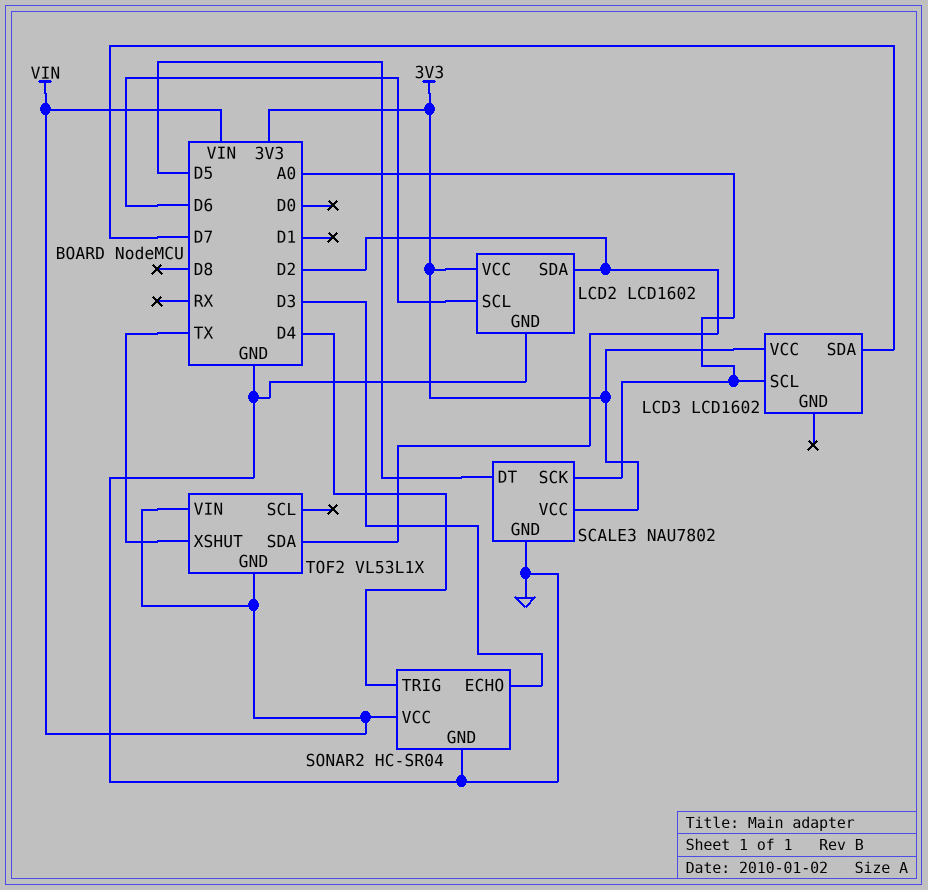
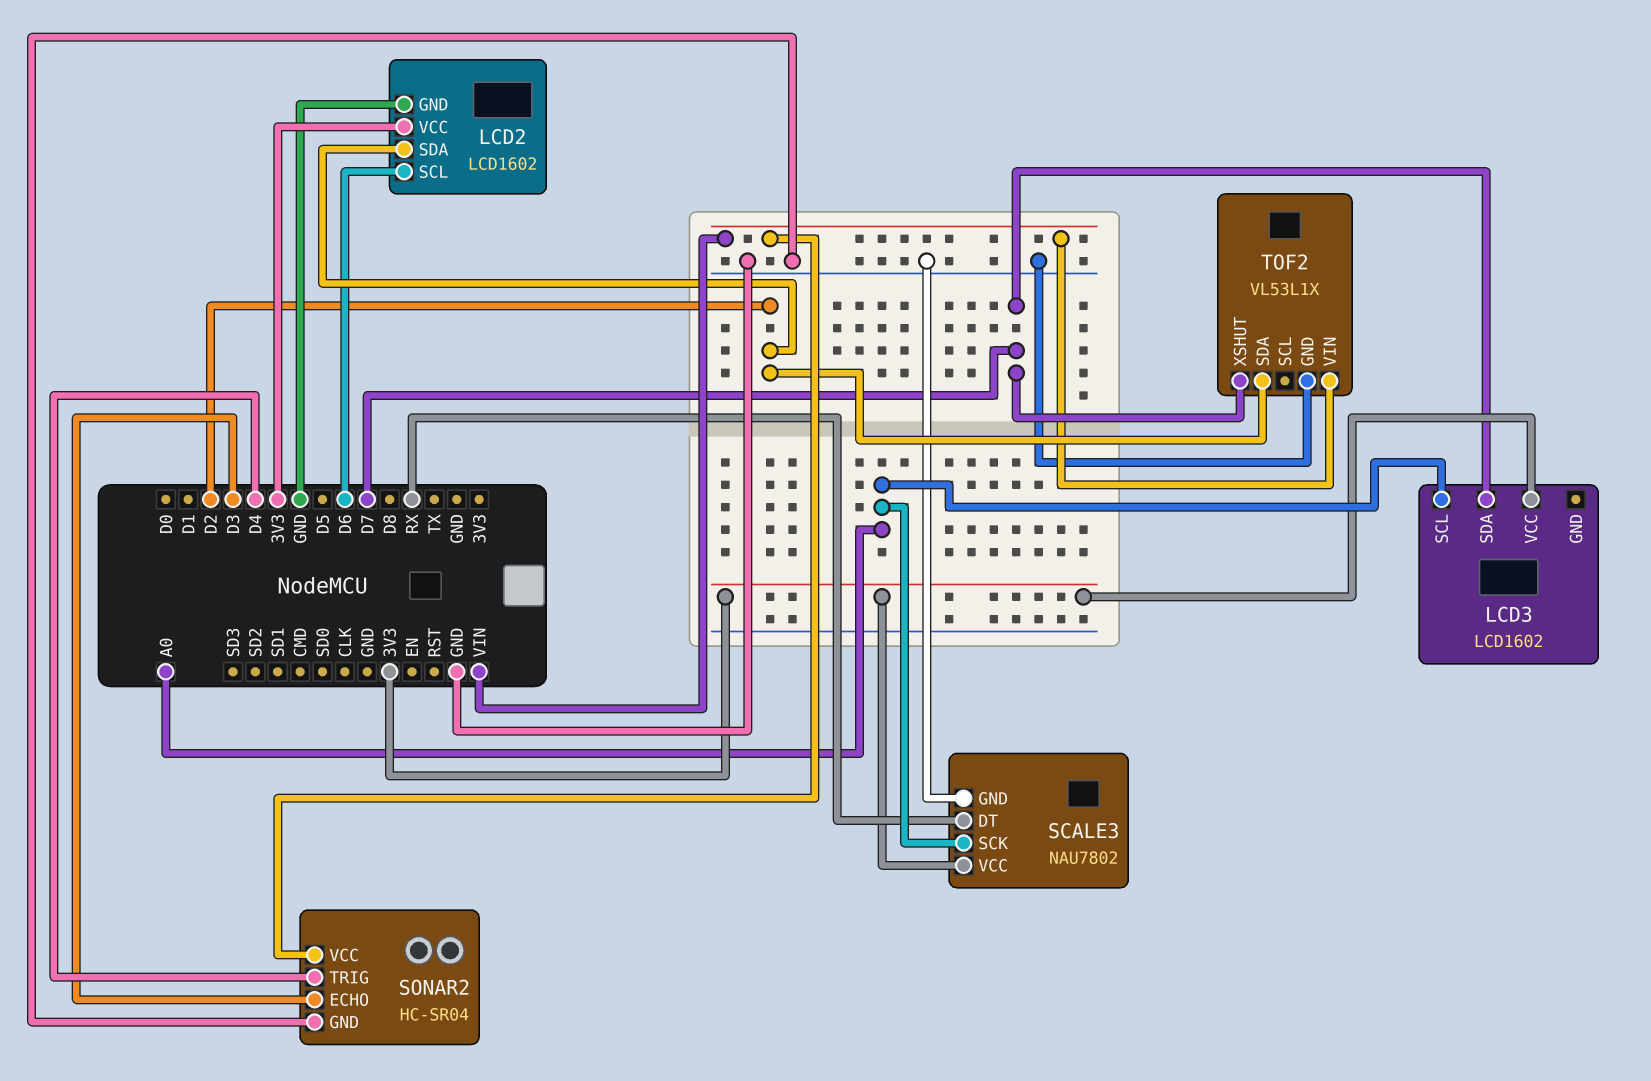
SCALE3 pin DT: D5 -> RX
TOF2 pin GND: VIN -> GND
TOF2 pin XSHUT: TX -> D7

